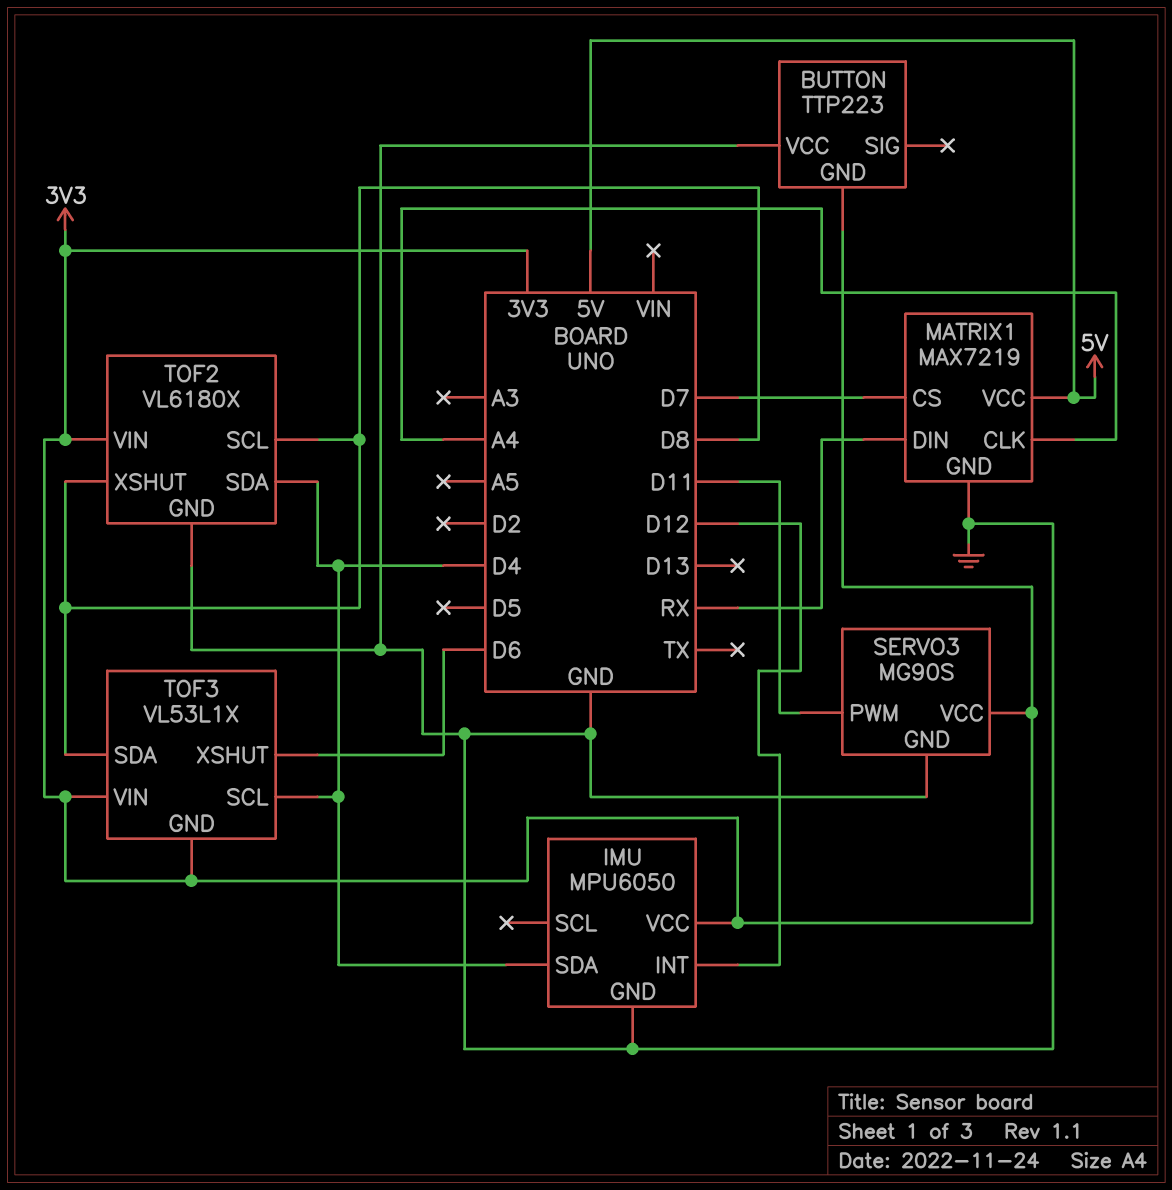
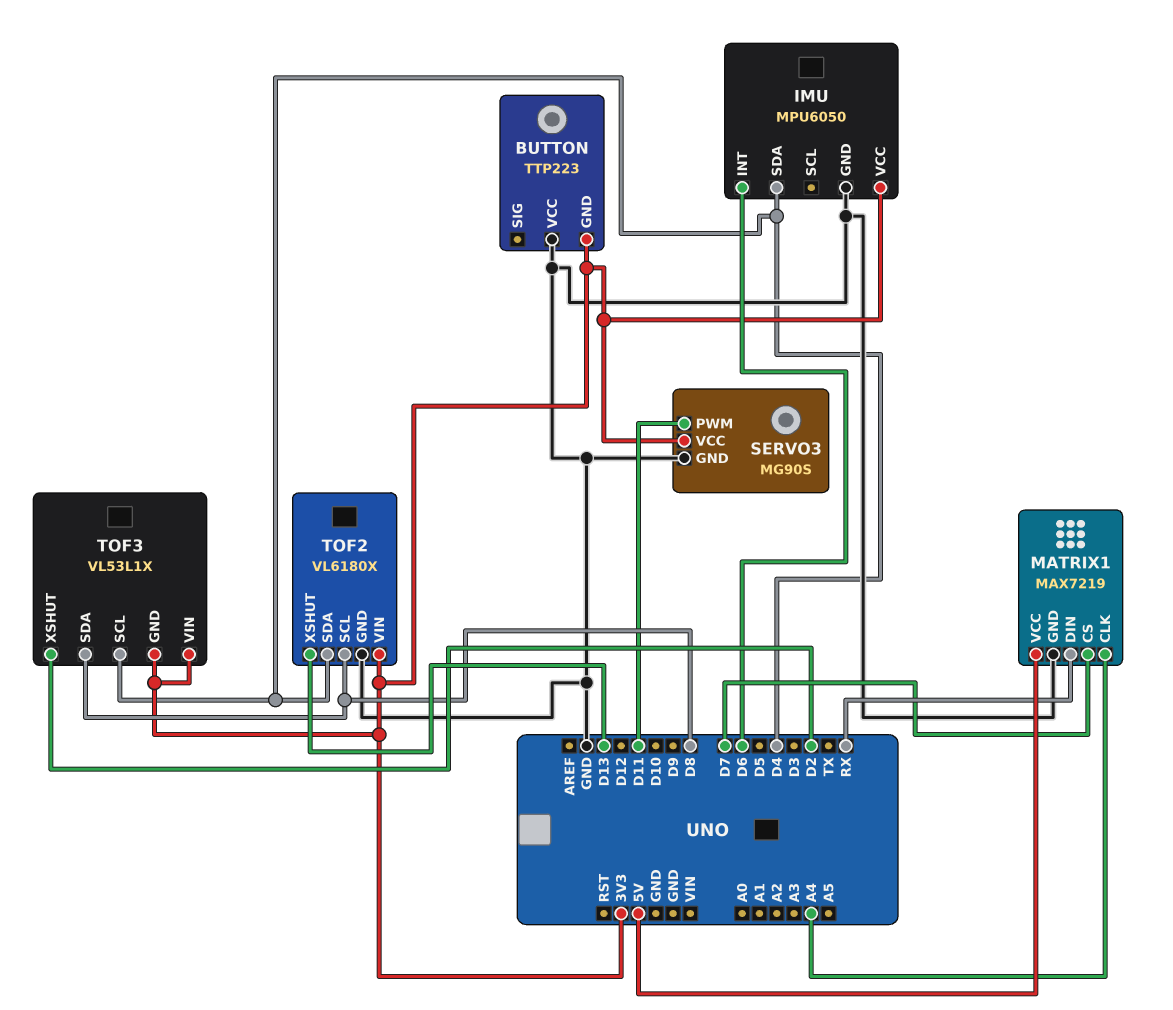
IMU pin INT: D12 -> D6
TOF2 pin XSHUT: D8 -> D13
TOF3 pin XSHUT: D6 -> D2

